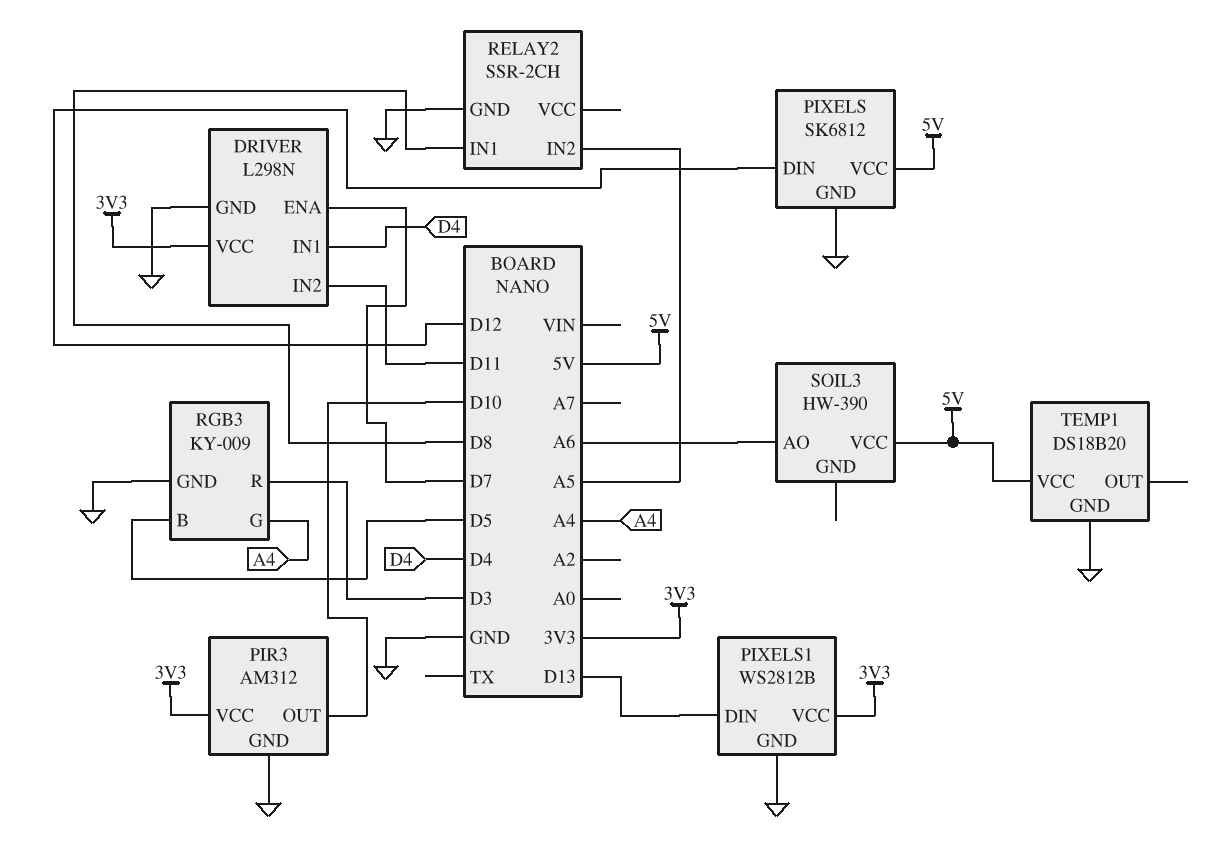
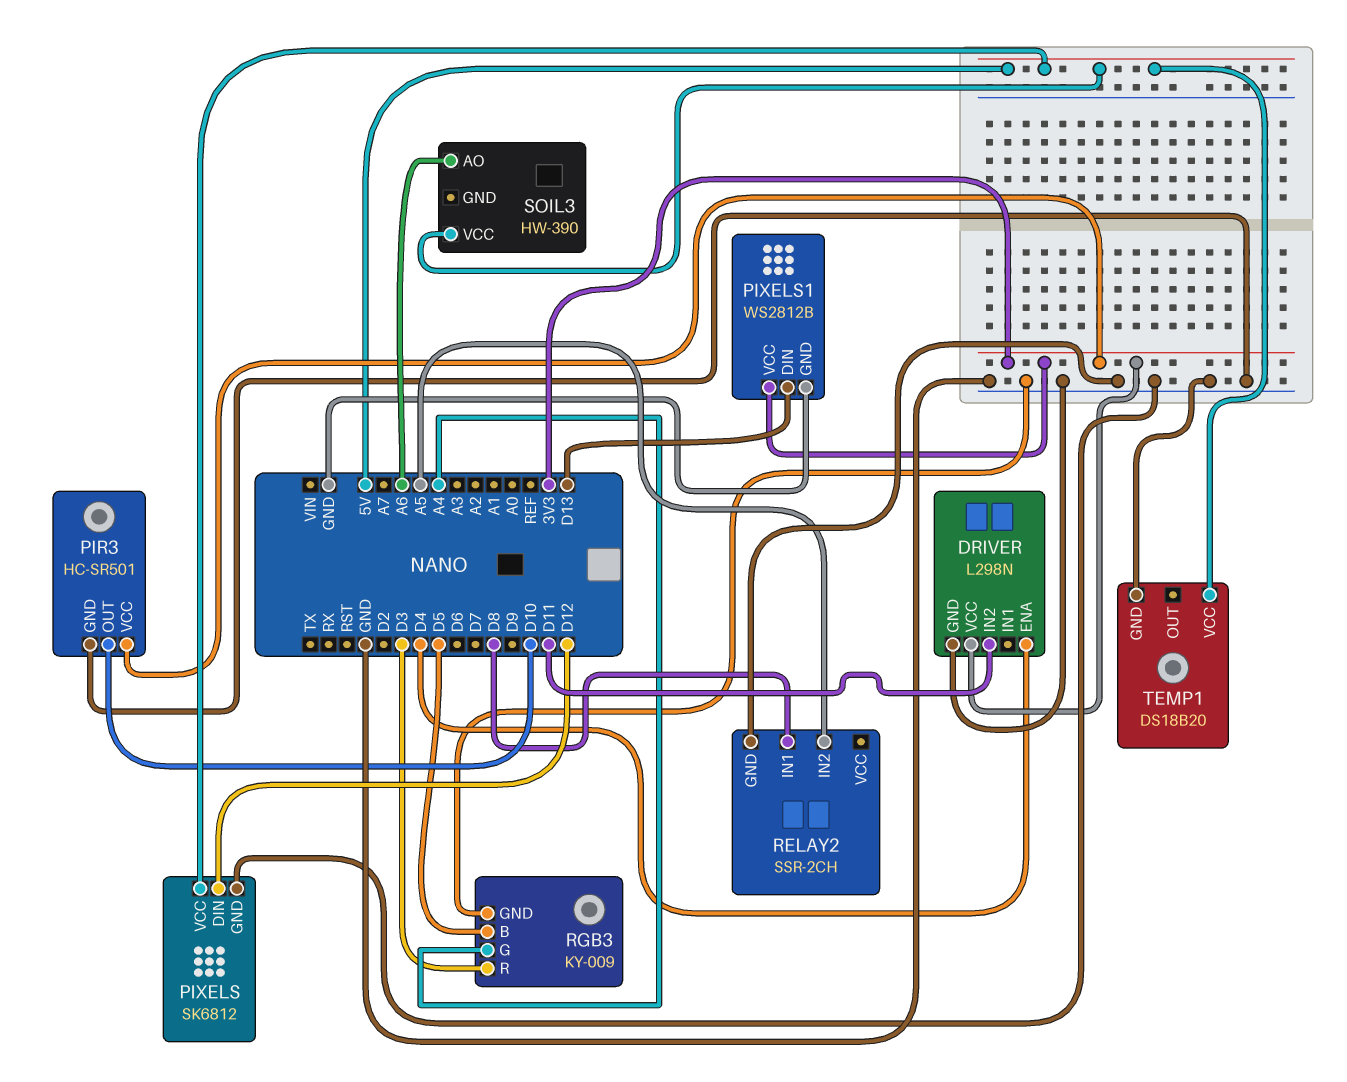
DRIVER pin ENA: D7 -> D4
DRIVER pin IN1: D4 -> none
PIR3: AM312 -> HC-SR501

